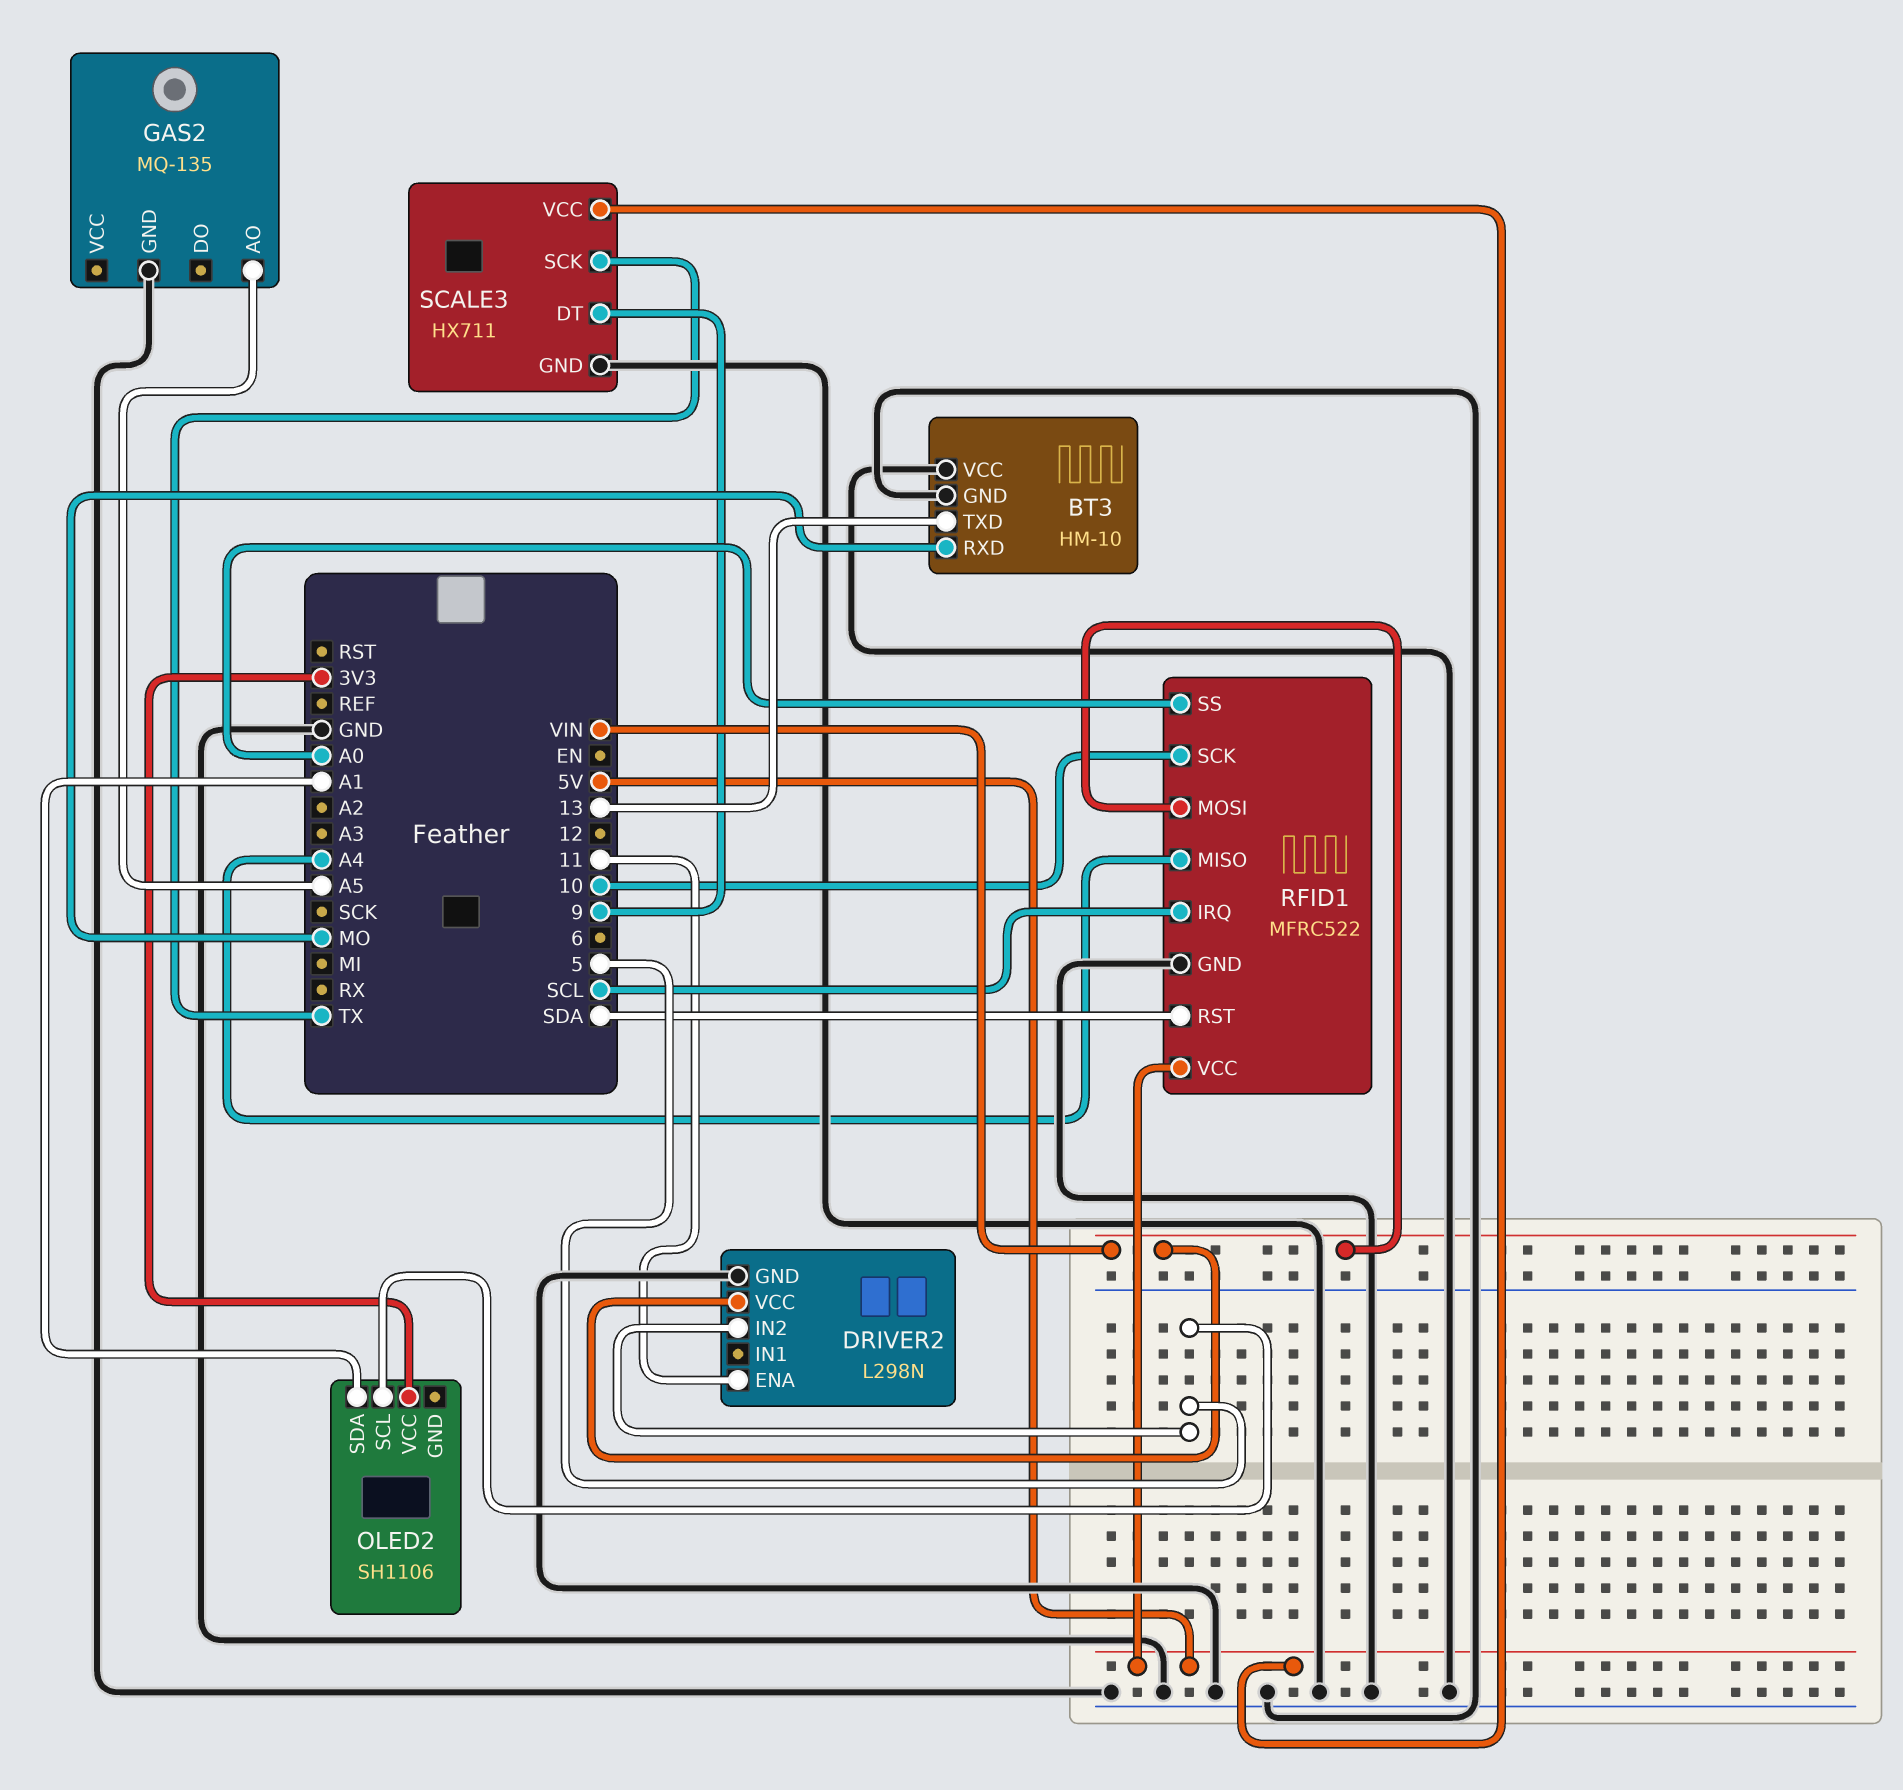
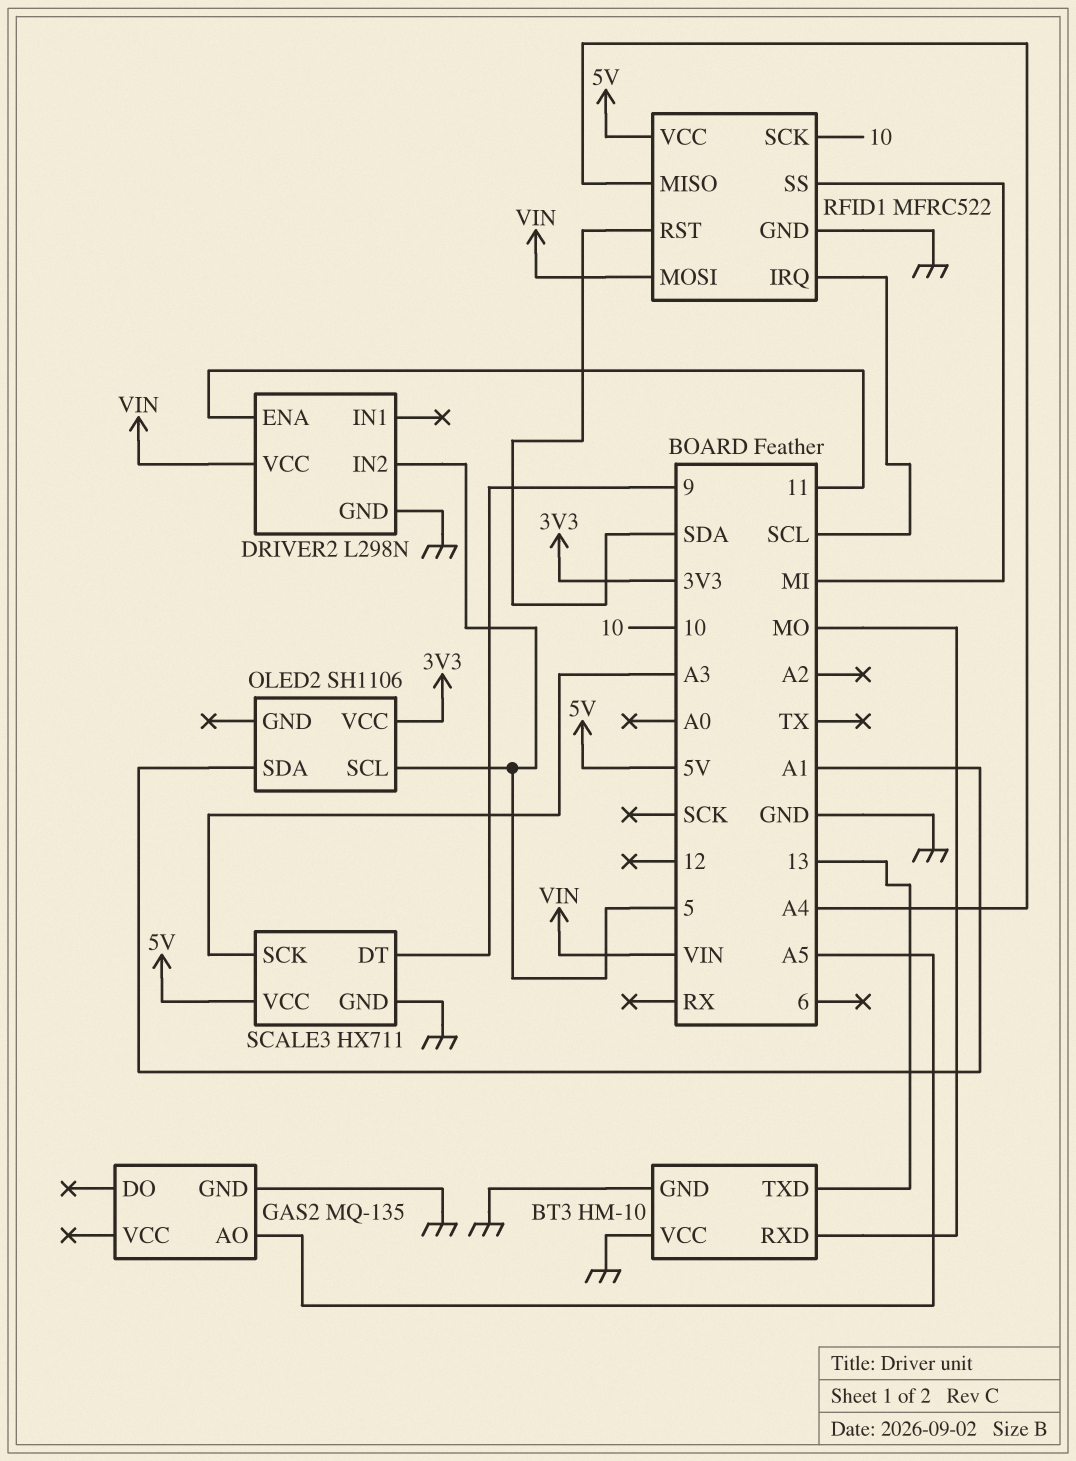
RFID1 pin SS: A0 -> MI
SCALE3 pin SCK: TX -> A3

